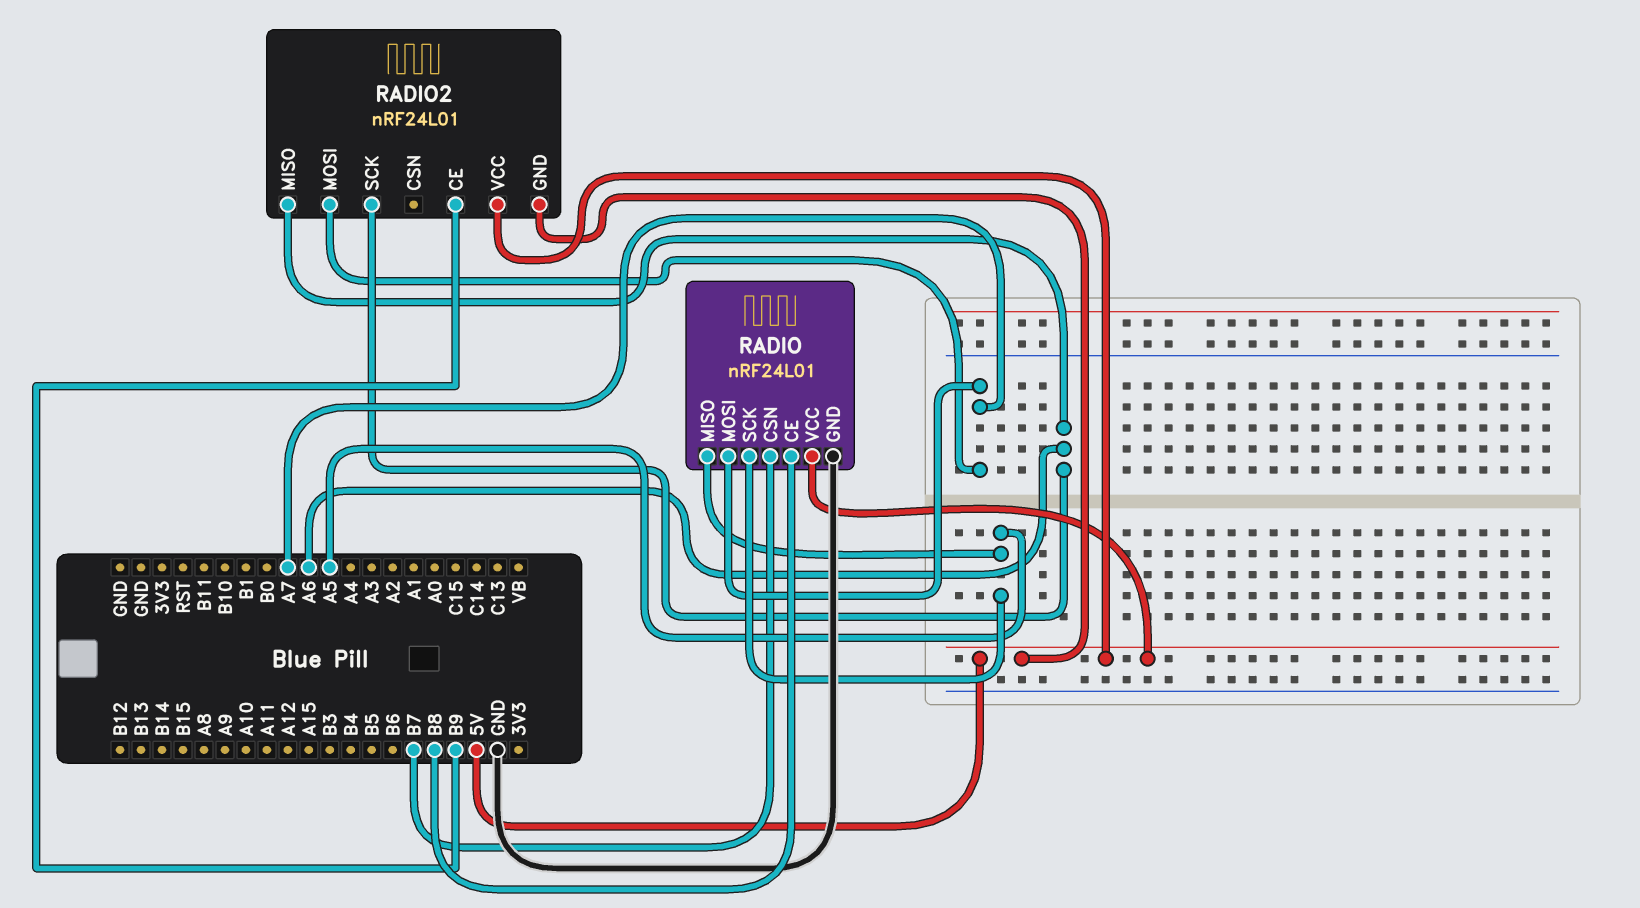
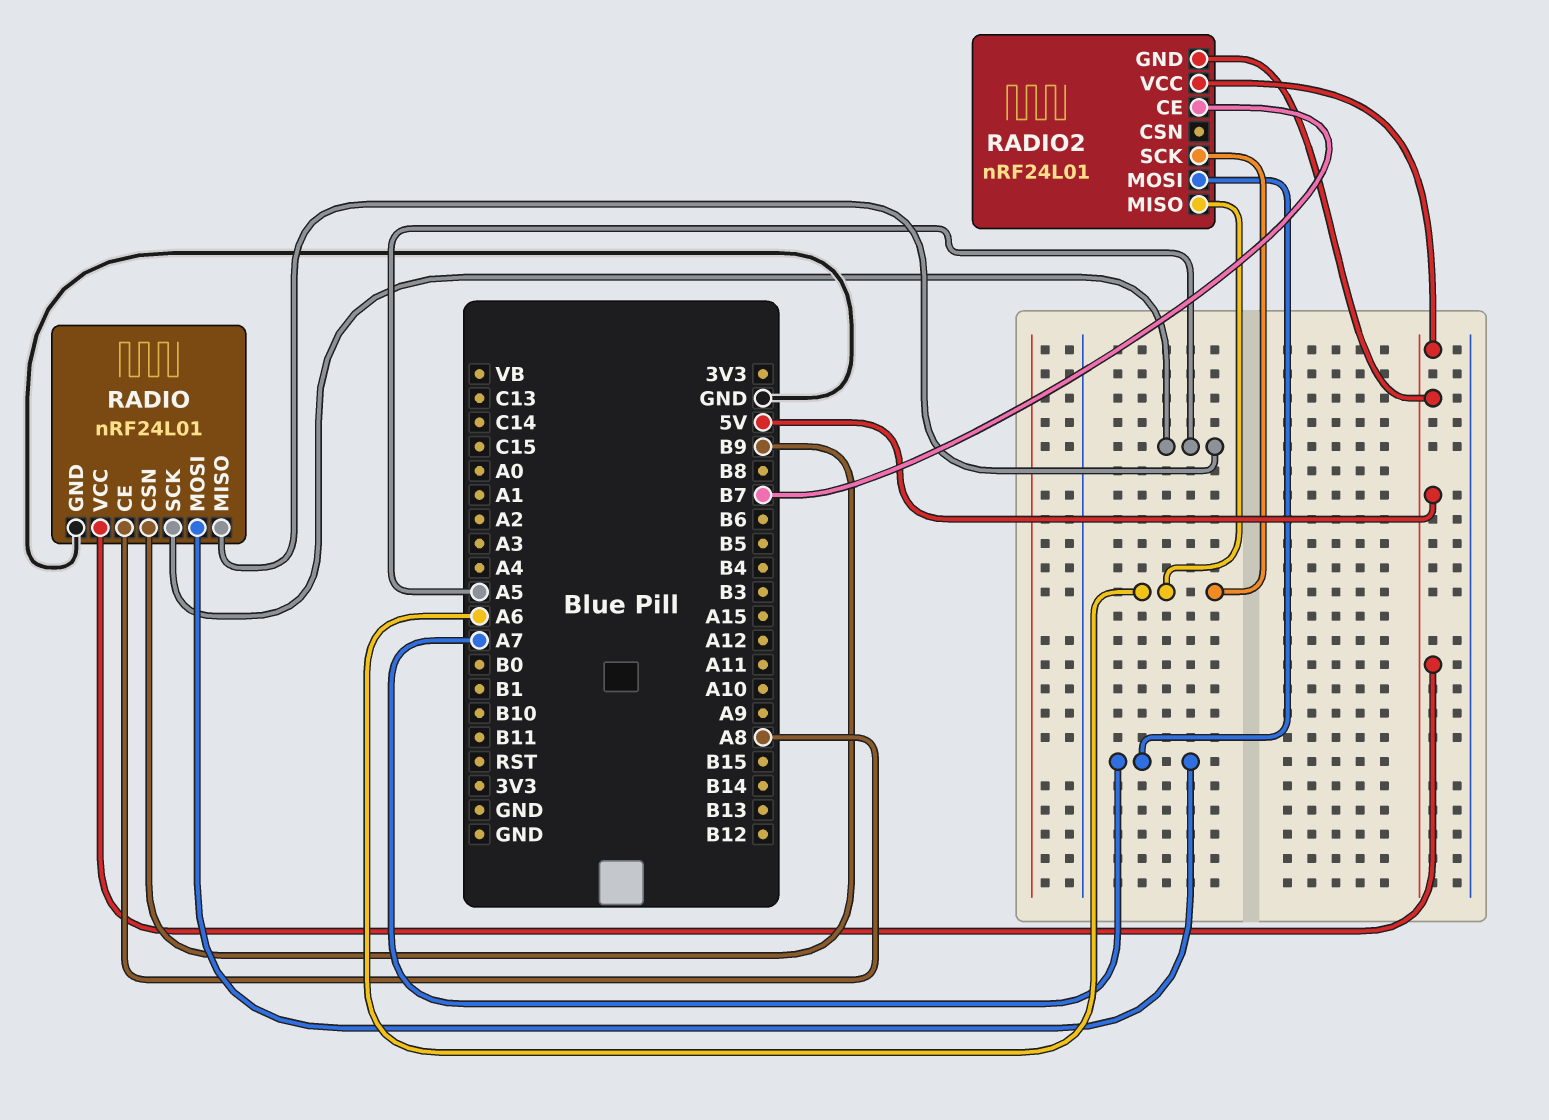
RADIO pin CE: B8 -> A8
RADIO pin CSN: B7 -> B9
RADIO2 pin CE: B9 -> B7

